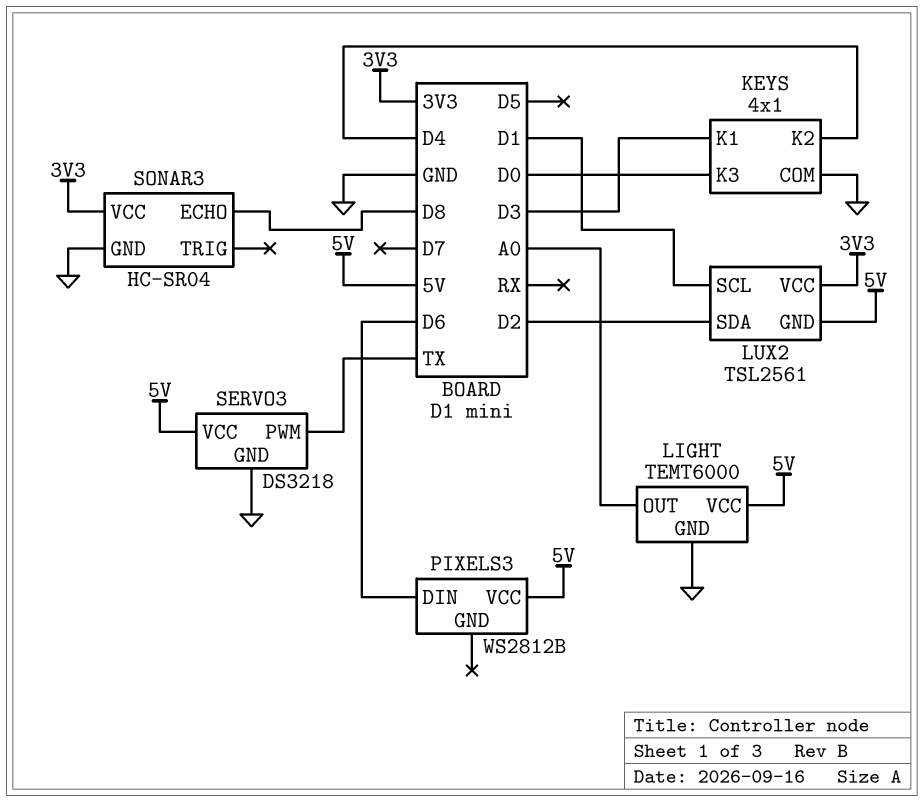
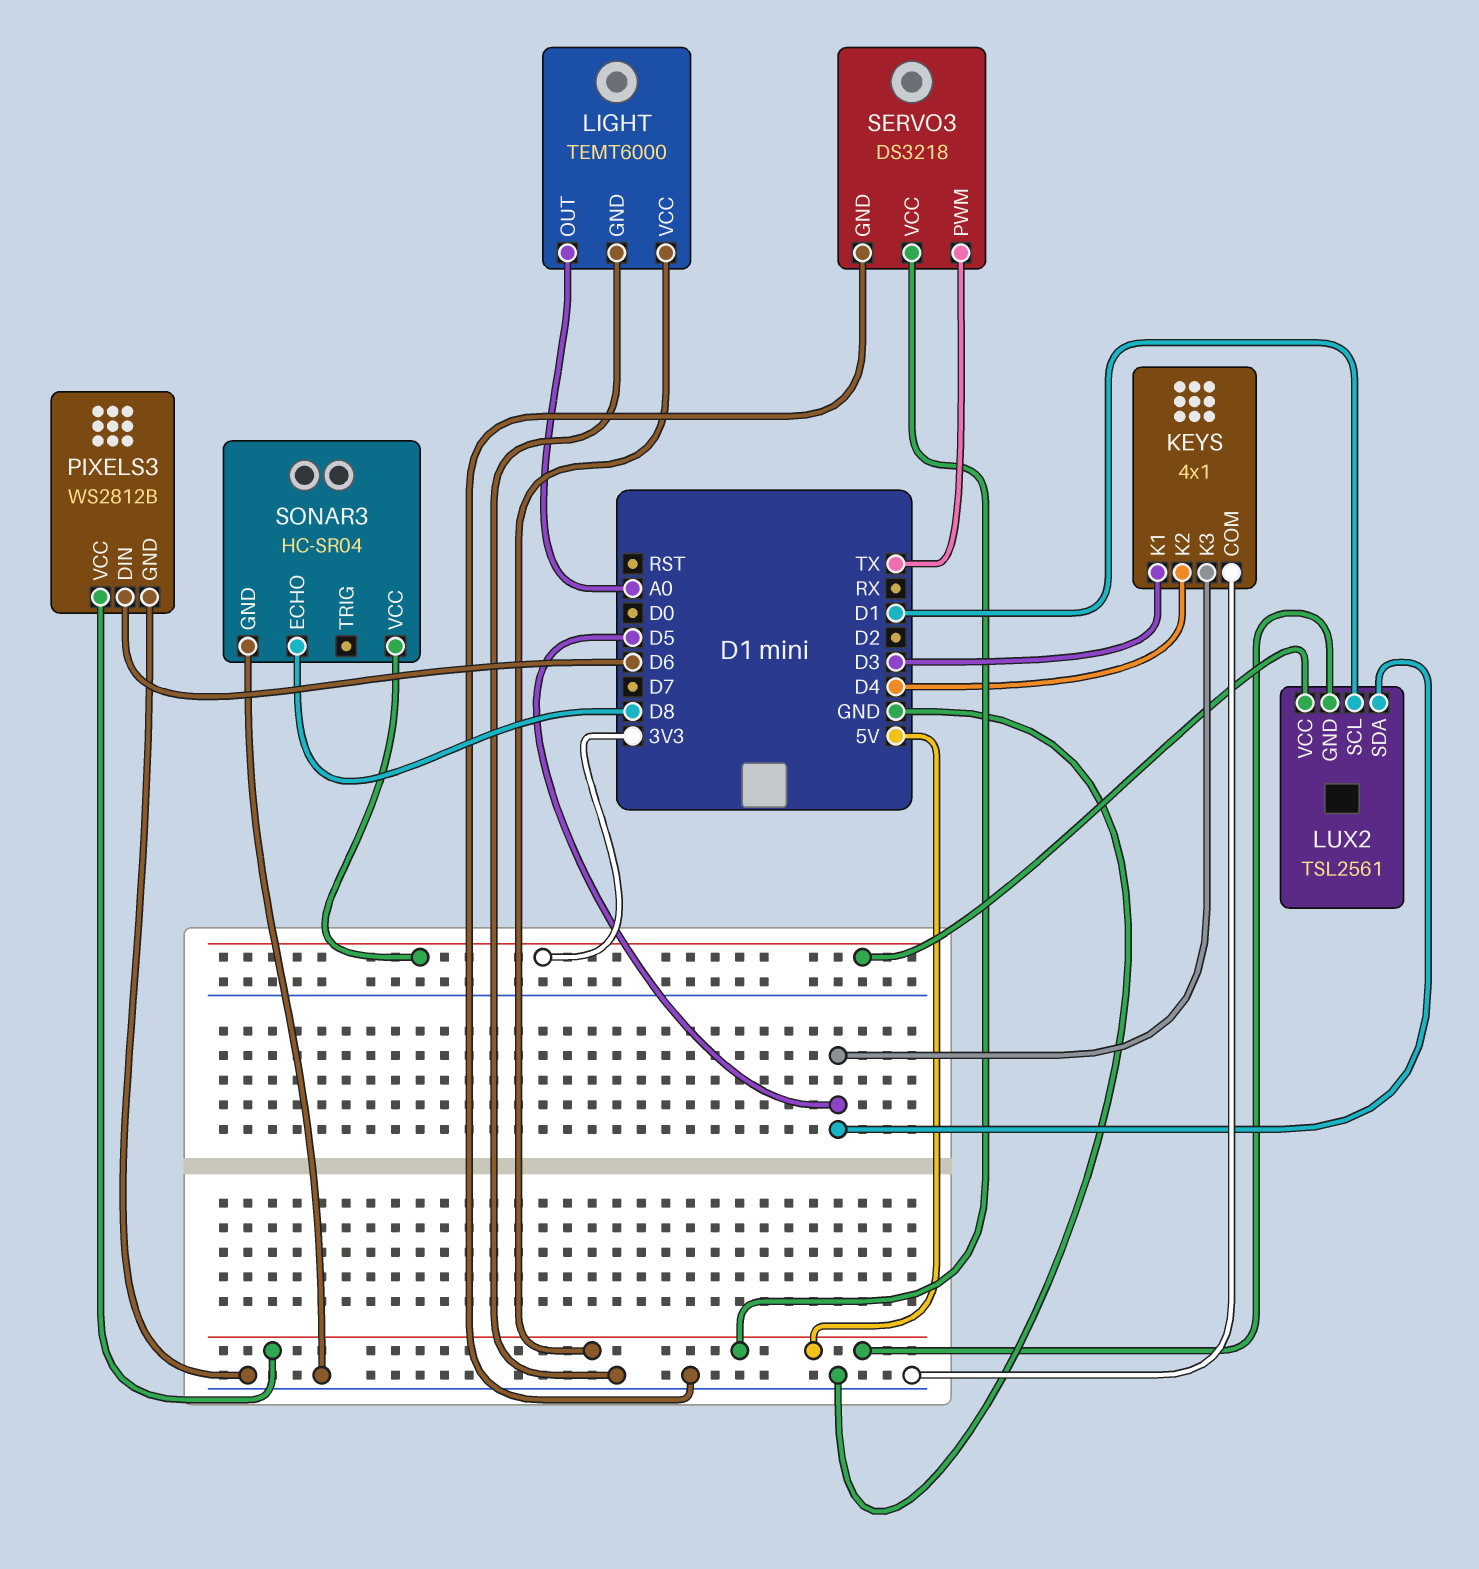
KEYS pin K3: D0 -> D5
LUX2 pin SDA: D2 -> D5
PIXELS3 pin GND: none -> GND

